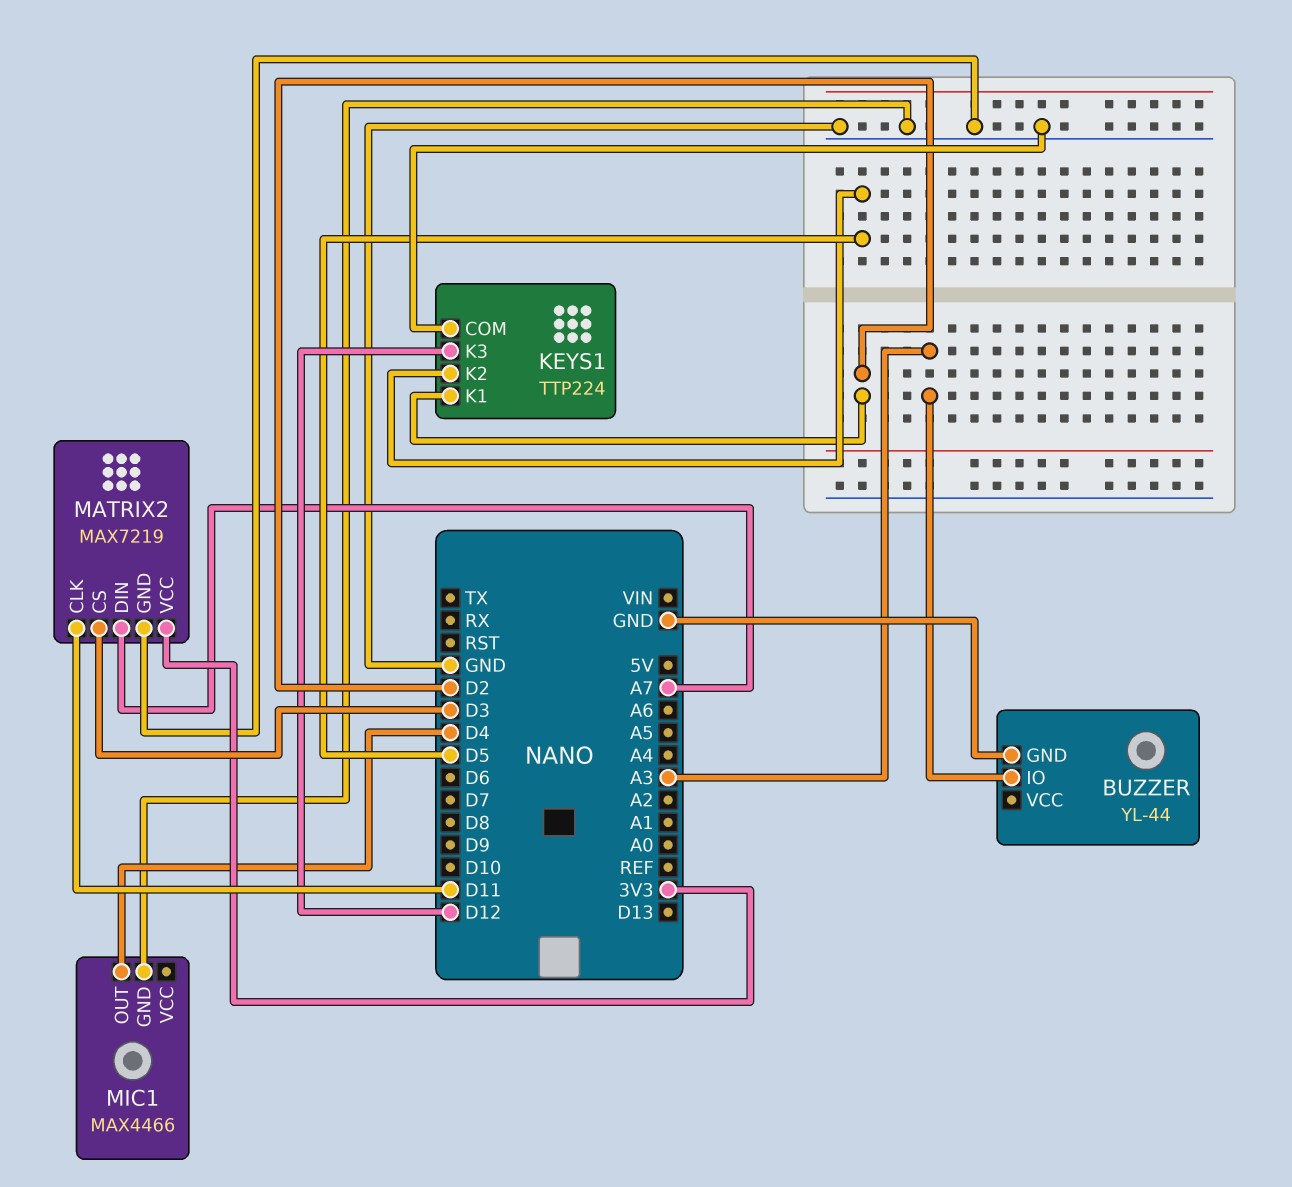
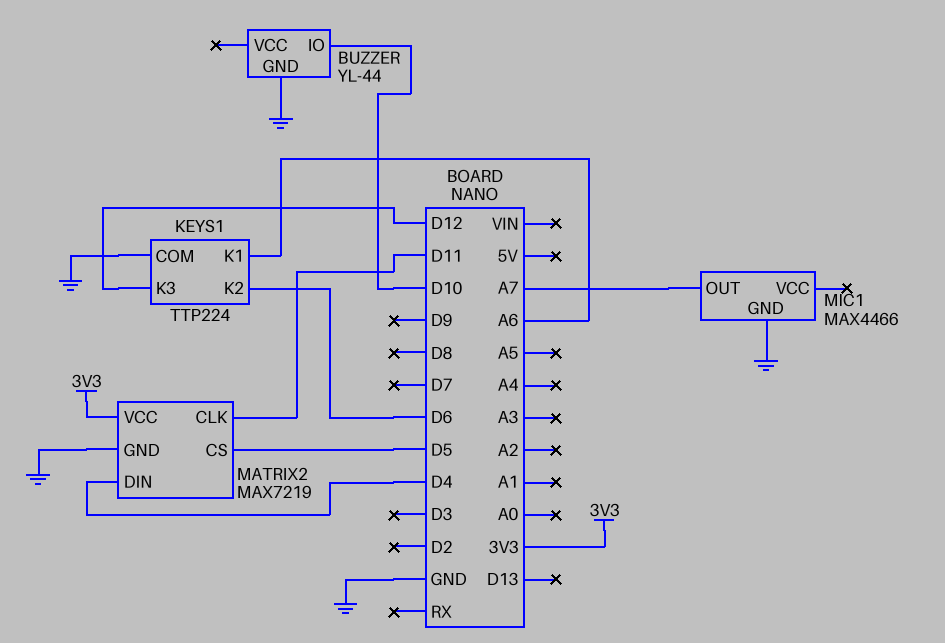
BUZZER pin IO: A3 -> D10
KEYS1 pin K1: D2 -> A6
KEYS1 pin K2: D5 -> D6
MATRIX2 pin CS: D3 -> D5
MATRIX2 pin DIN: A7 -> D4
MIC1 pin OUT: D4 -> A7

